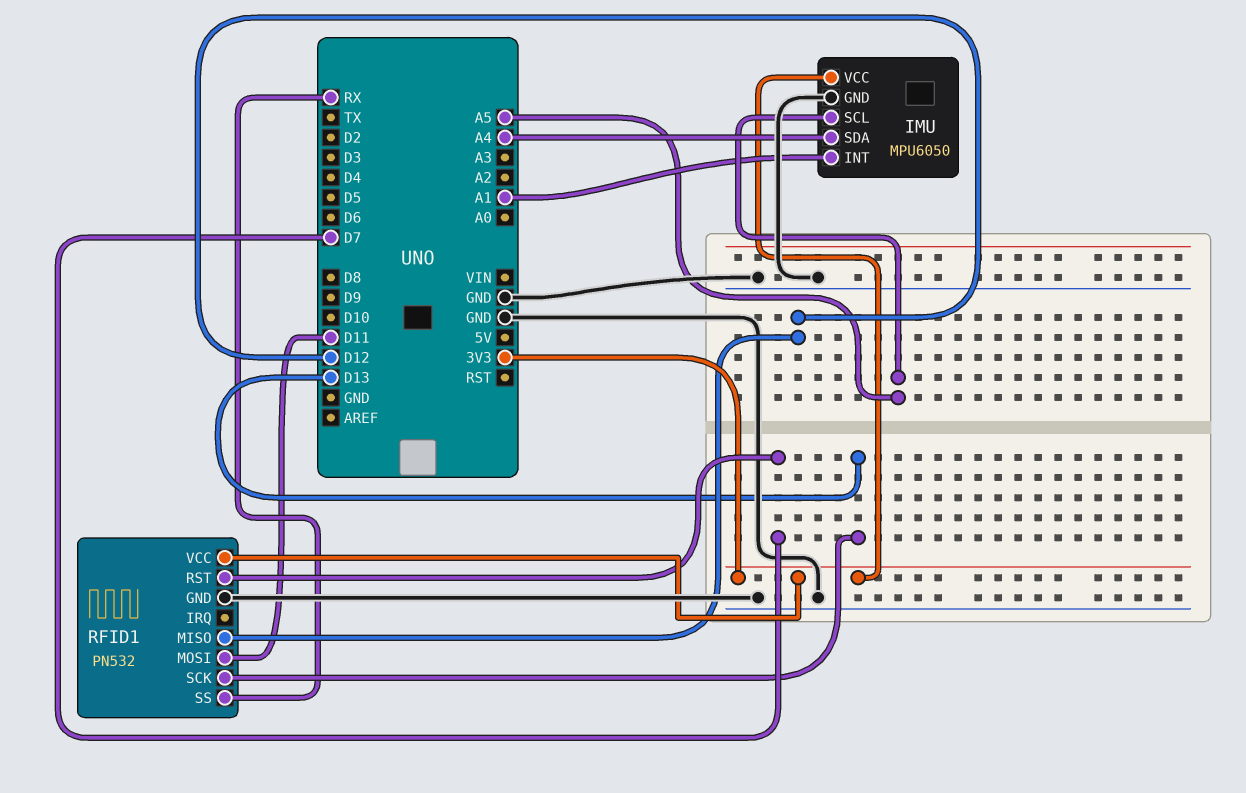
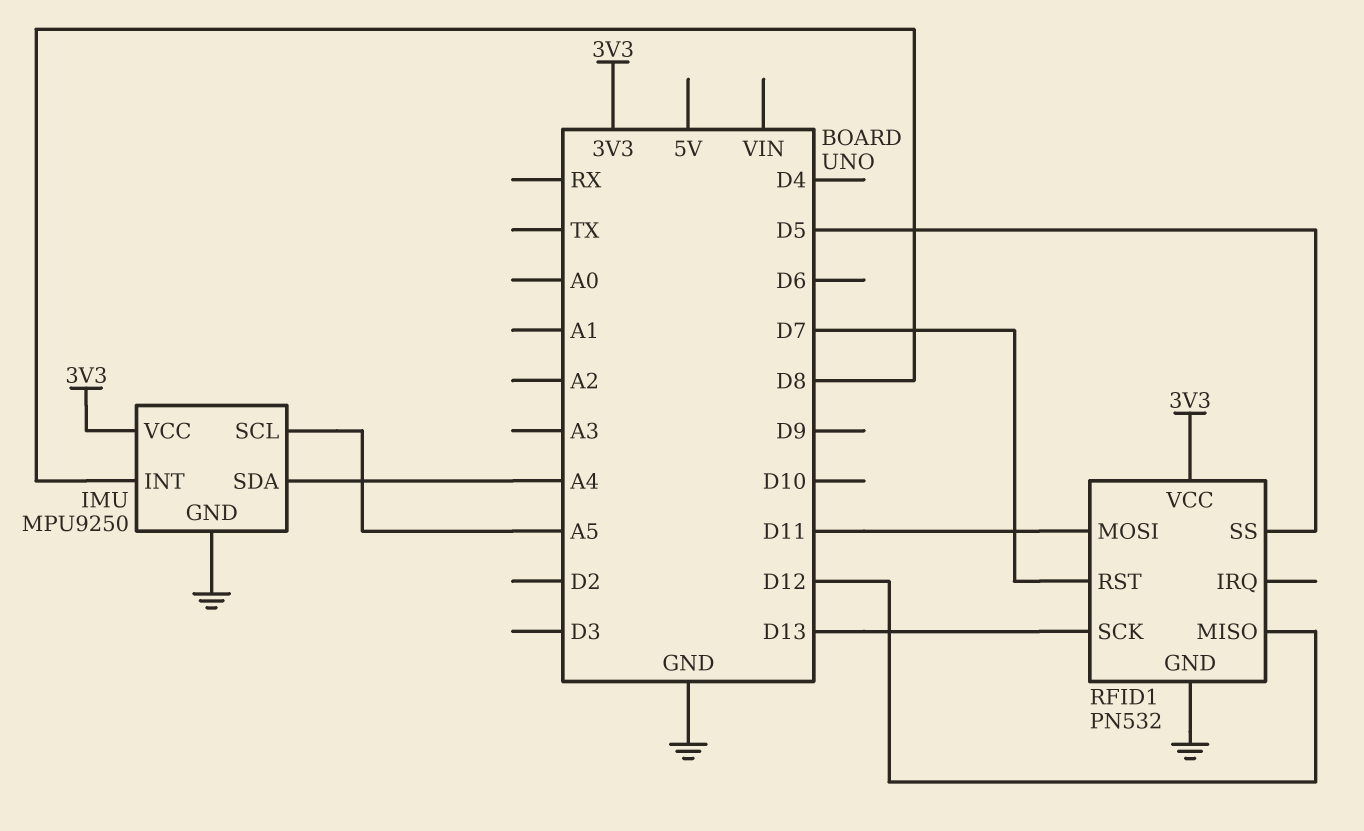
IMU: MPU6050 -> MPU9250
IMU pin INT: A1 -> D8
RFID1 pin SS: RX -> D5

